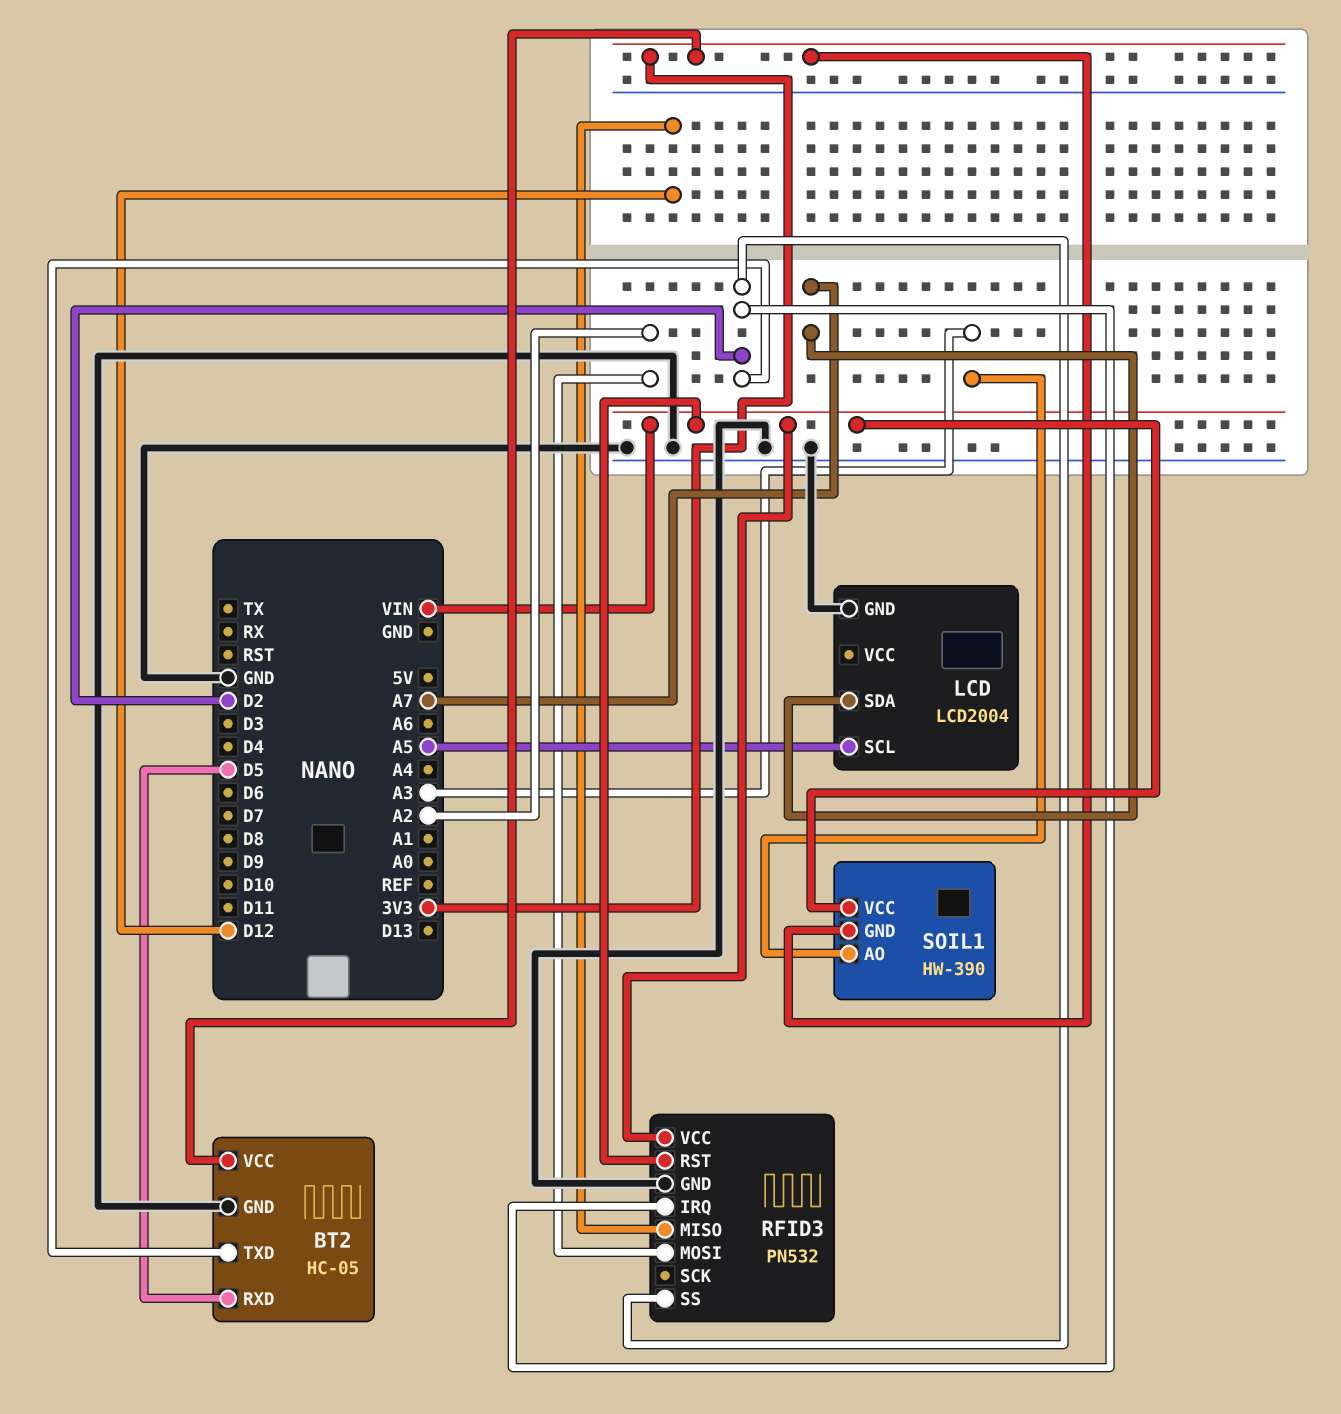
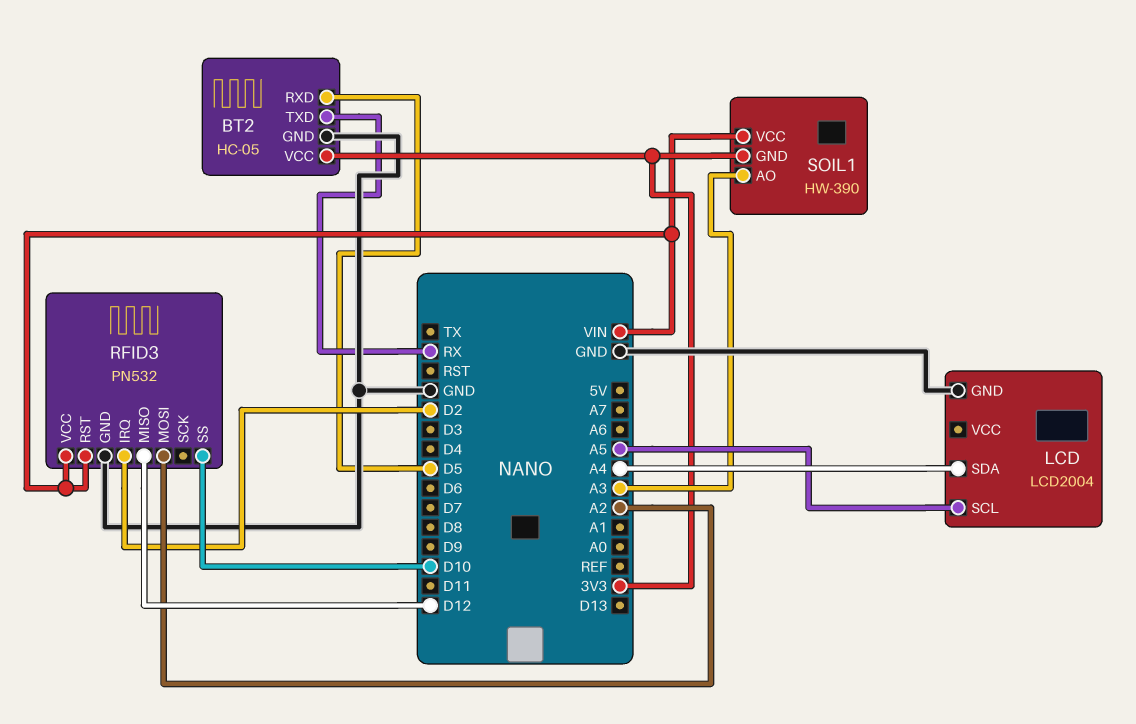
BT2 pin TXD: D2 -> RX
LCD pin SDA: A7 -> A4
RFID3 pin SS: D2 -> D10

